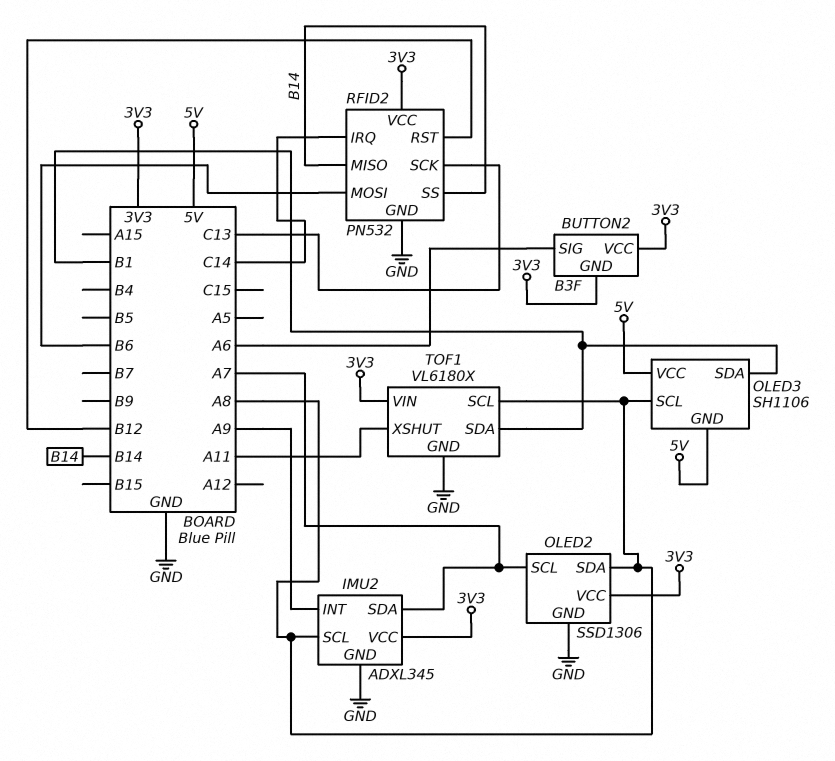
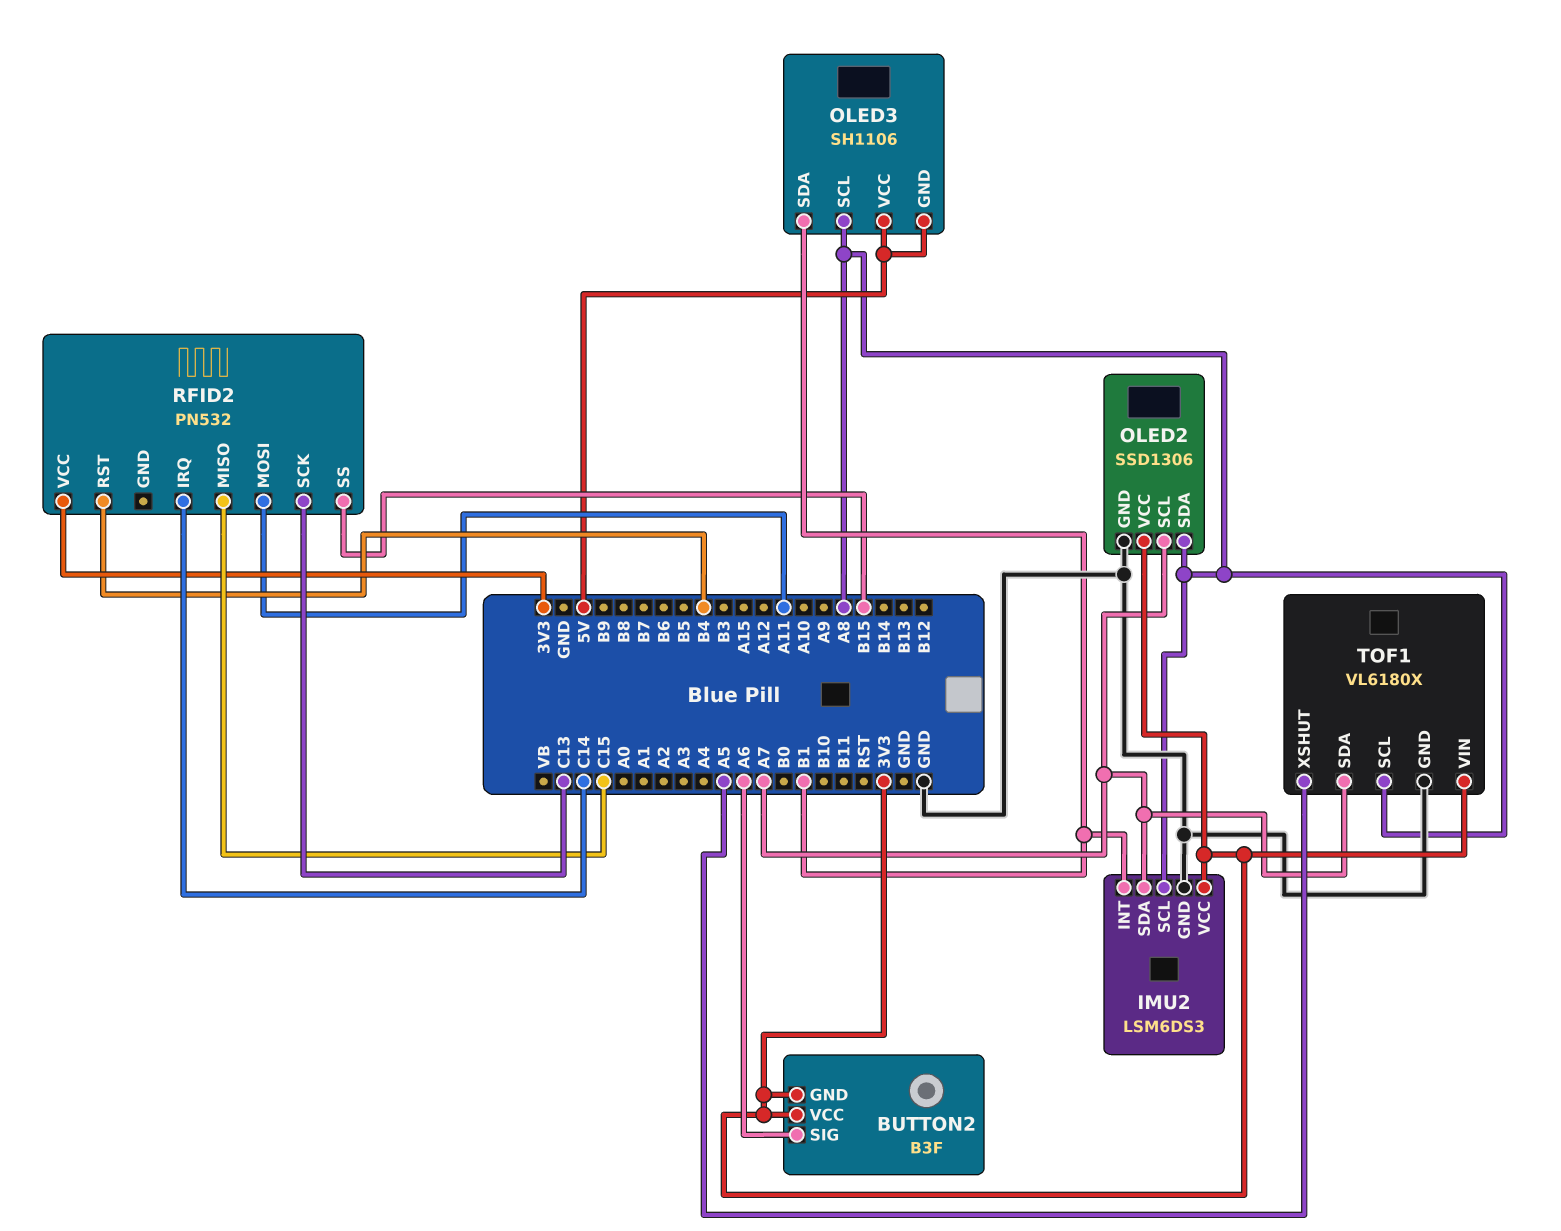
IMU2: ADXL345 -> LSM6DS3
IMU2 pin INT: A9 -> B1
RFID2 pin GND: GND -> none
RFID2 pin MISO: B14 -> C15
RFID2 pin MOSI: B6 -> A11
RFID2 pin RST: B12 -> B4
RFID2 pin SS: B14 -> B15
TOF1 pin SDA: B1 -> A7
TOF1 pin XSHUT: A11 -> A5

